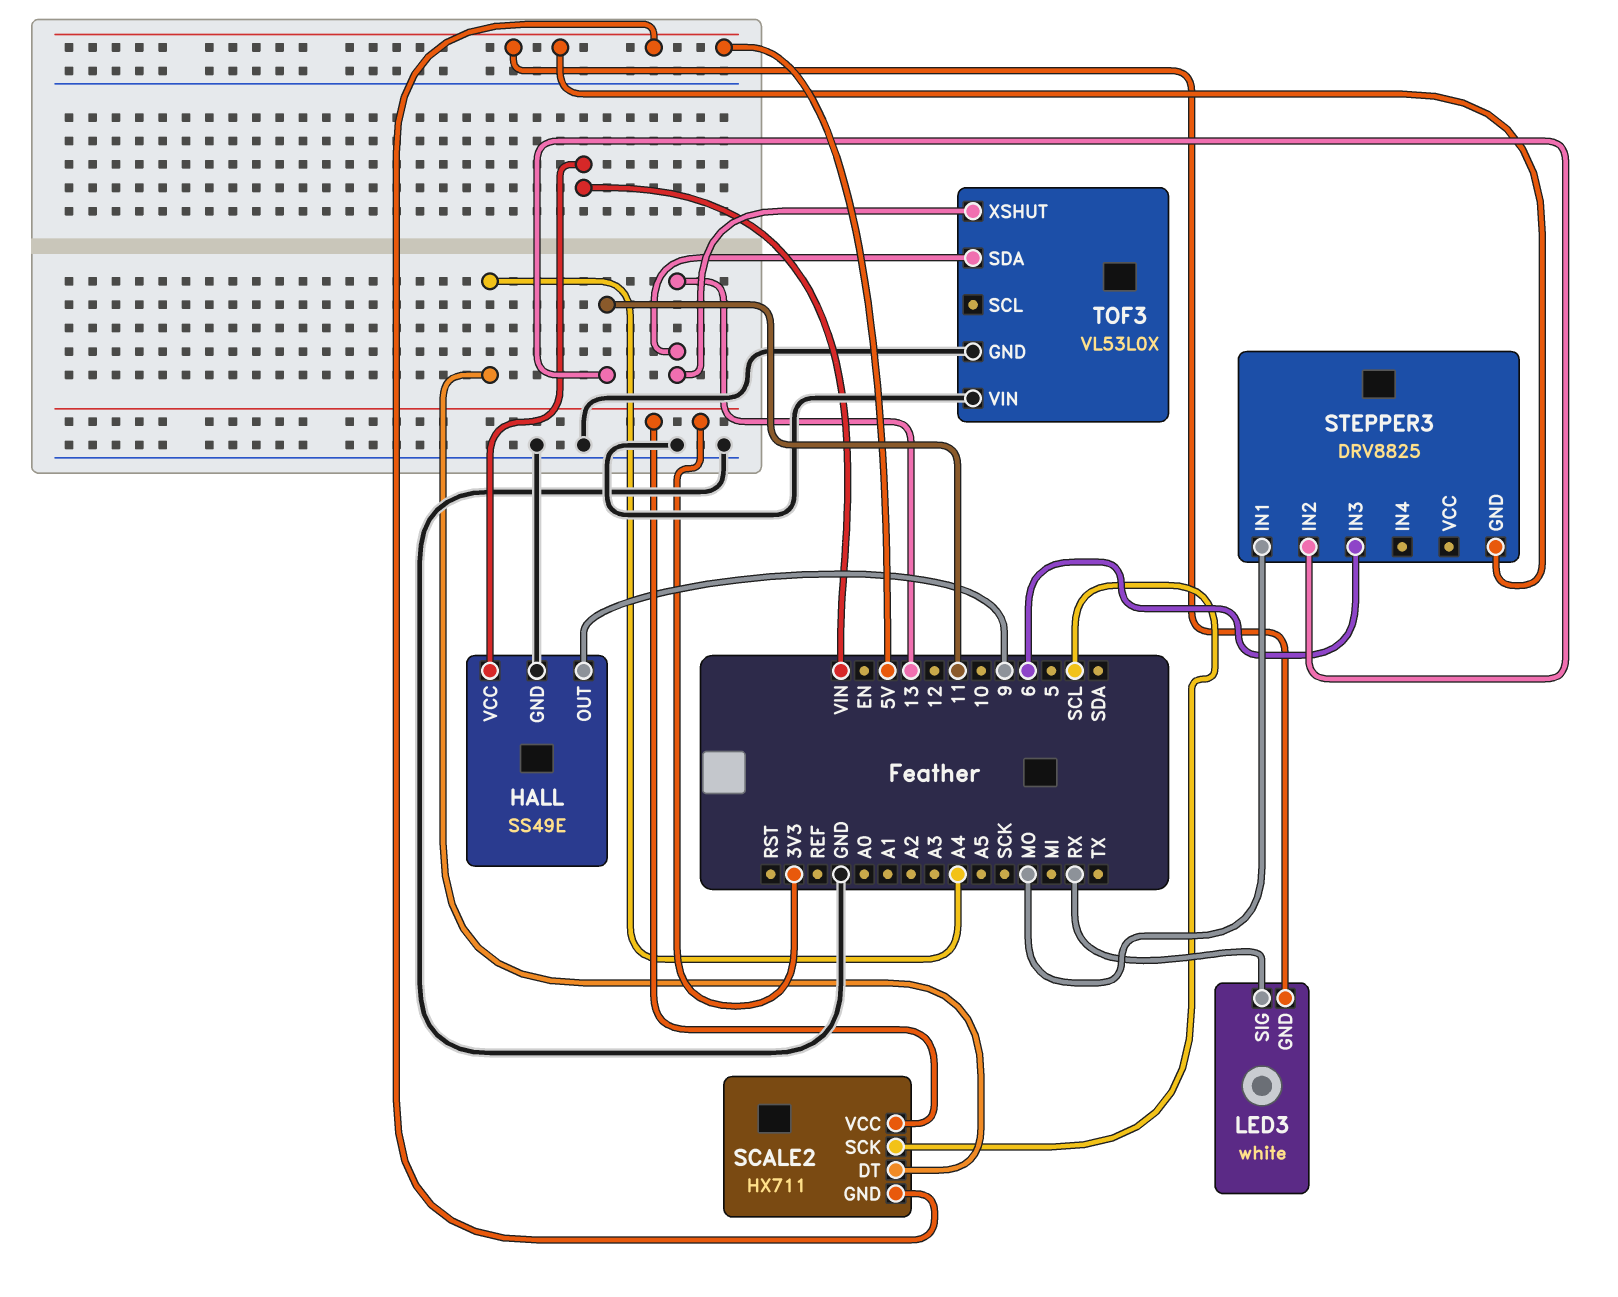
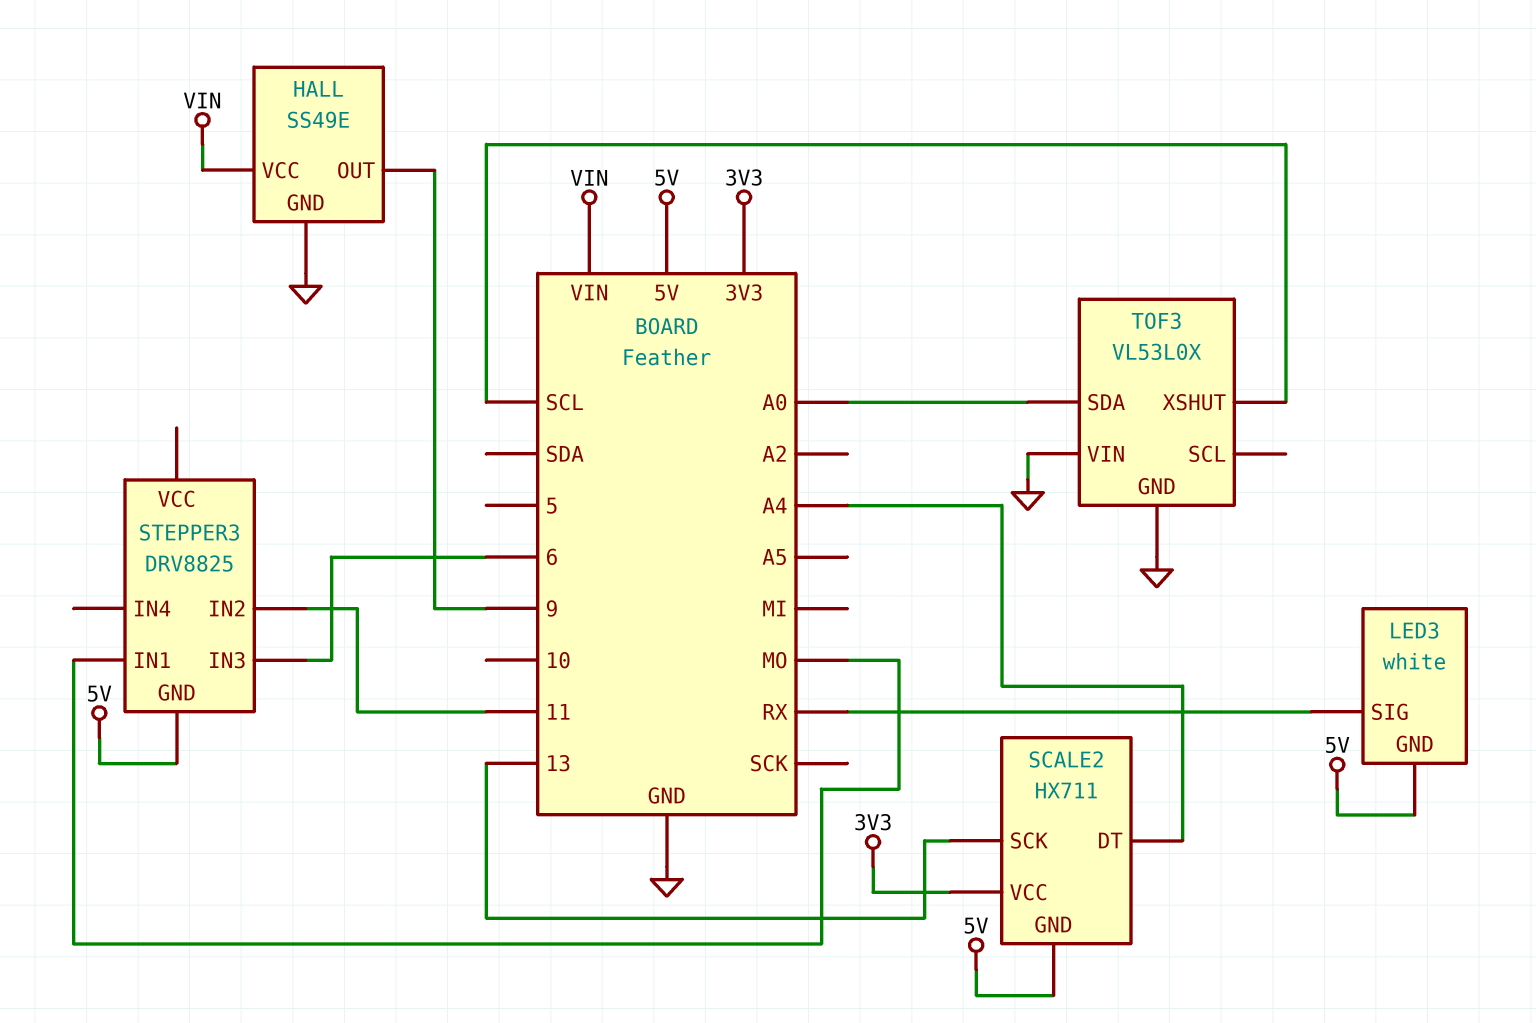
SCALE2 pin SCK: SCL -> 13
TOF3 pin SDA: 13 -> A0
TOF3 pin XSHUT: 13 -> SCL

